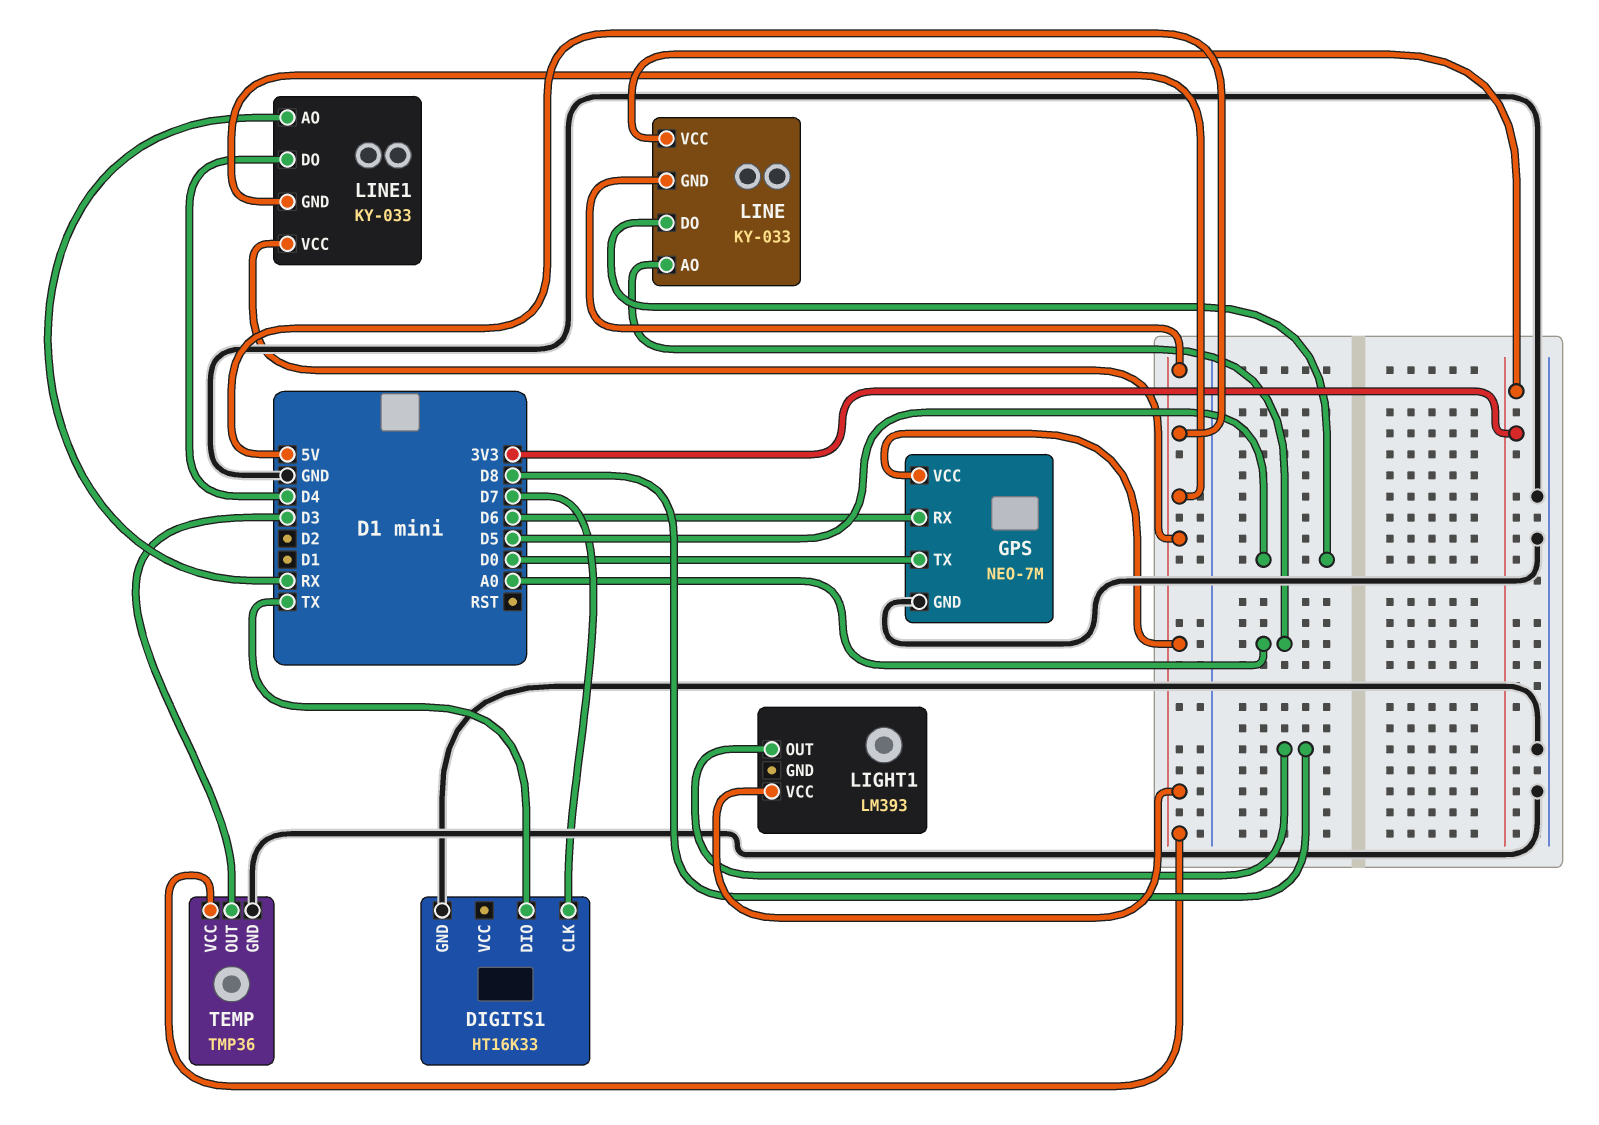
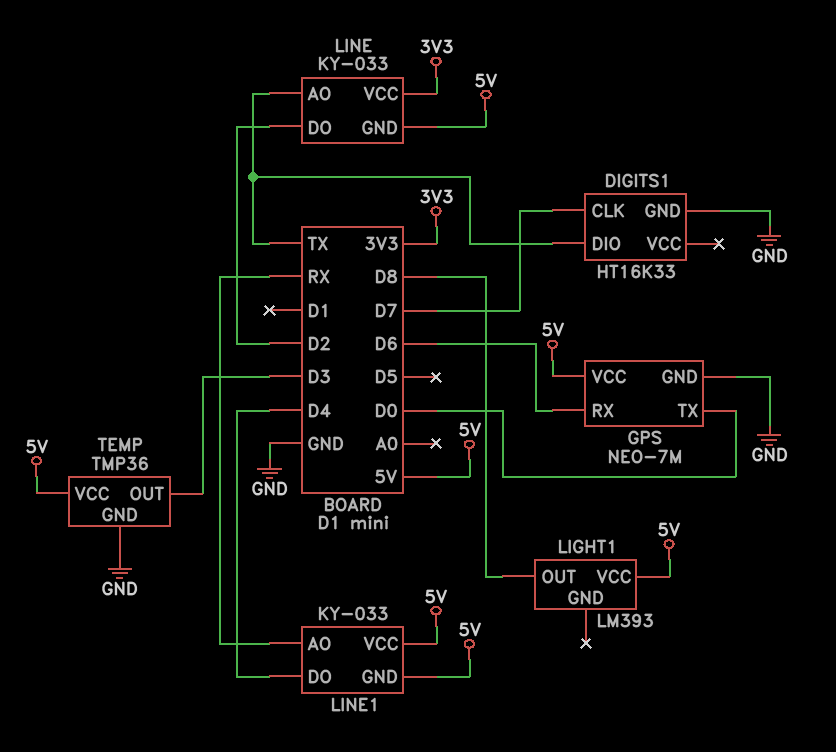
LINE pin AO: A0 -> TX
LINE pin DO: D5 -> D2

